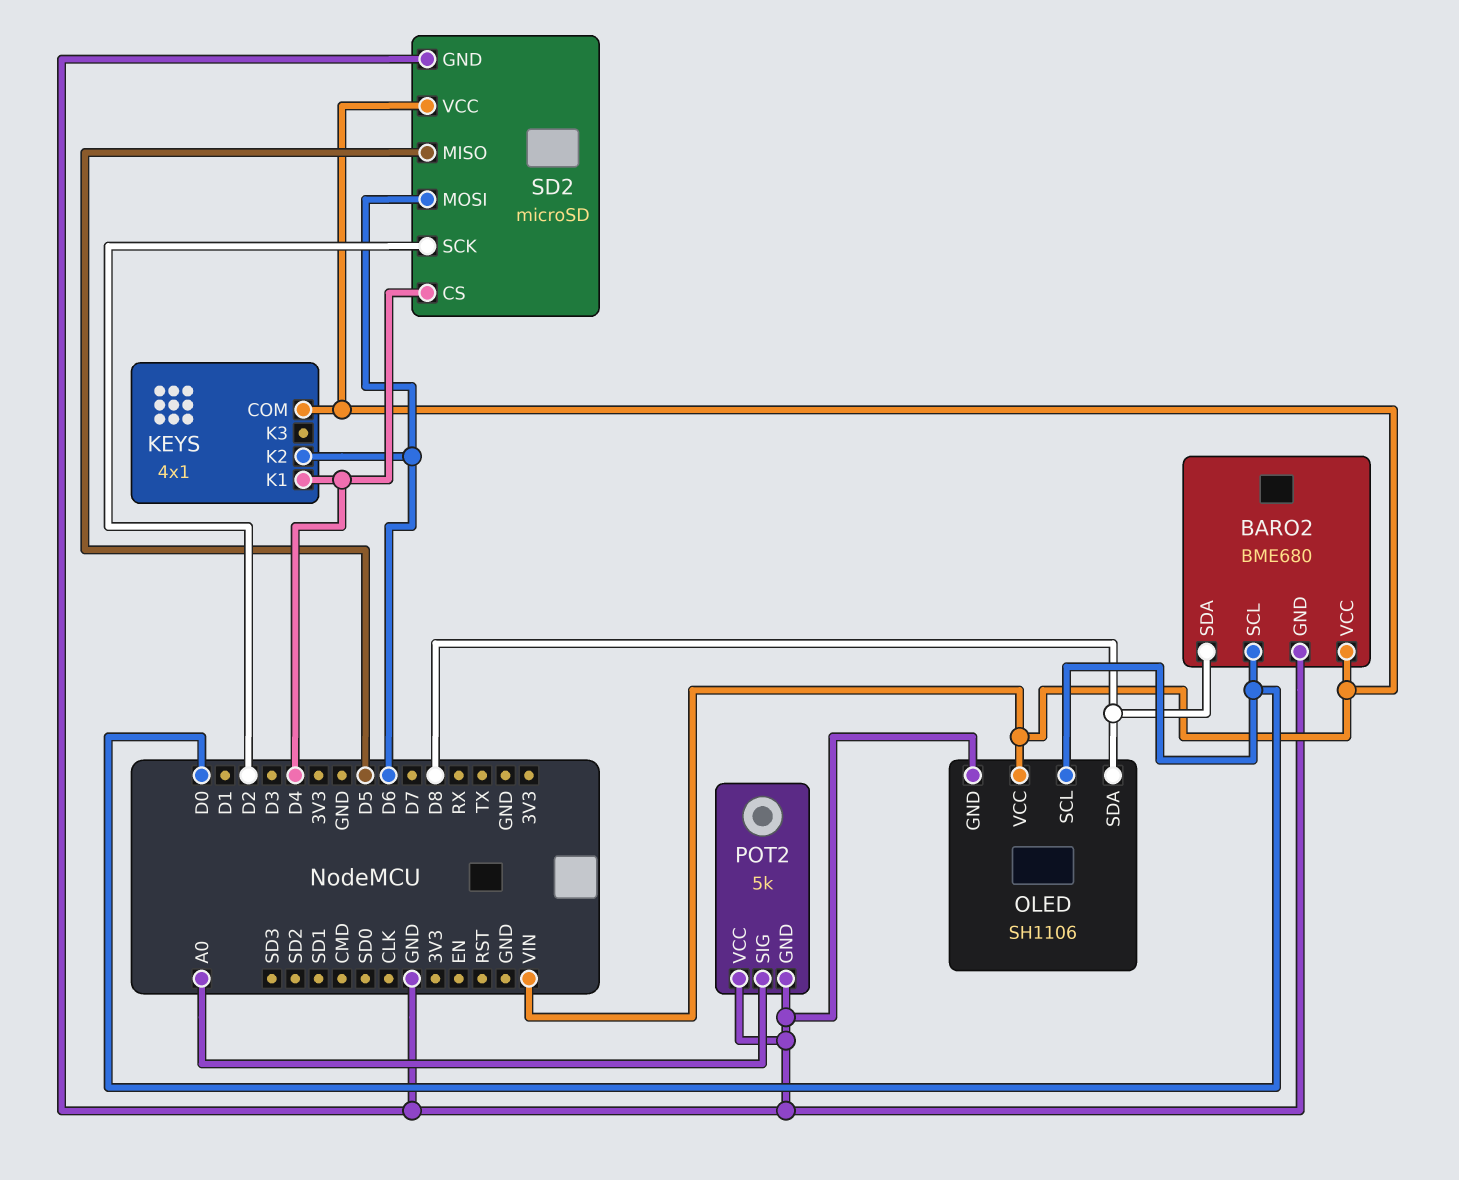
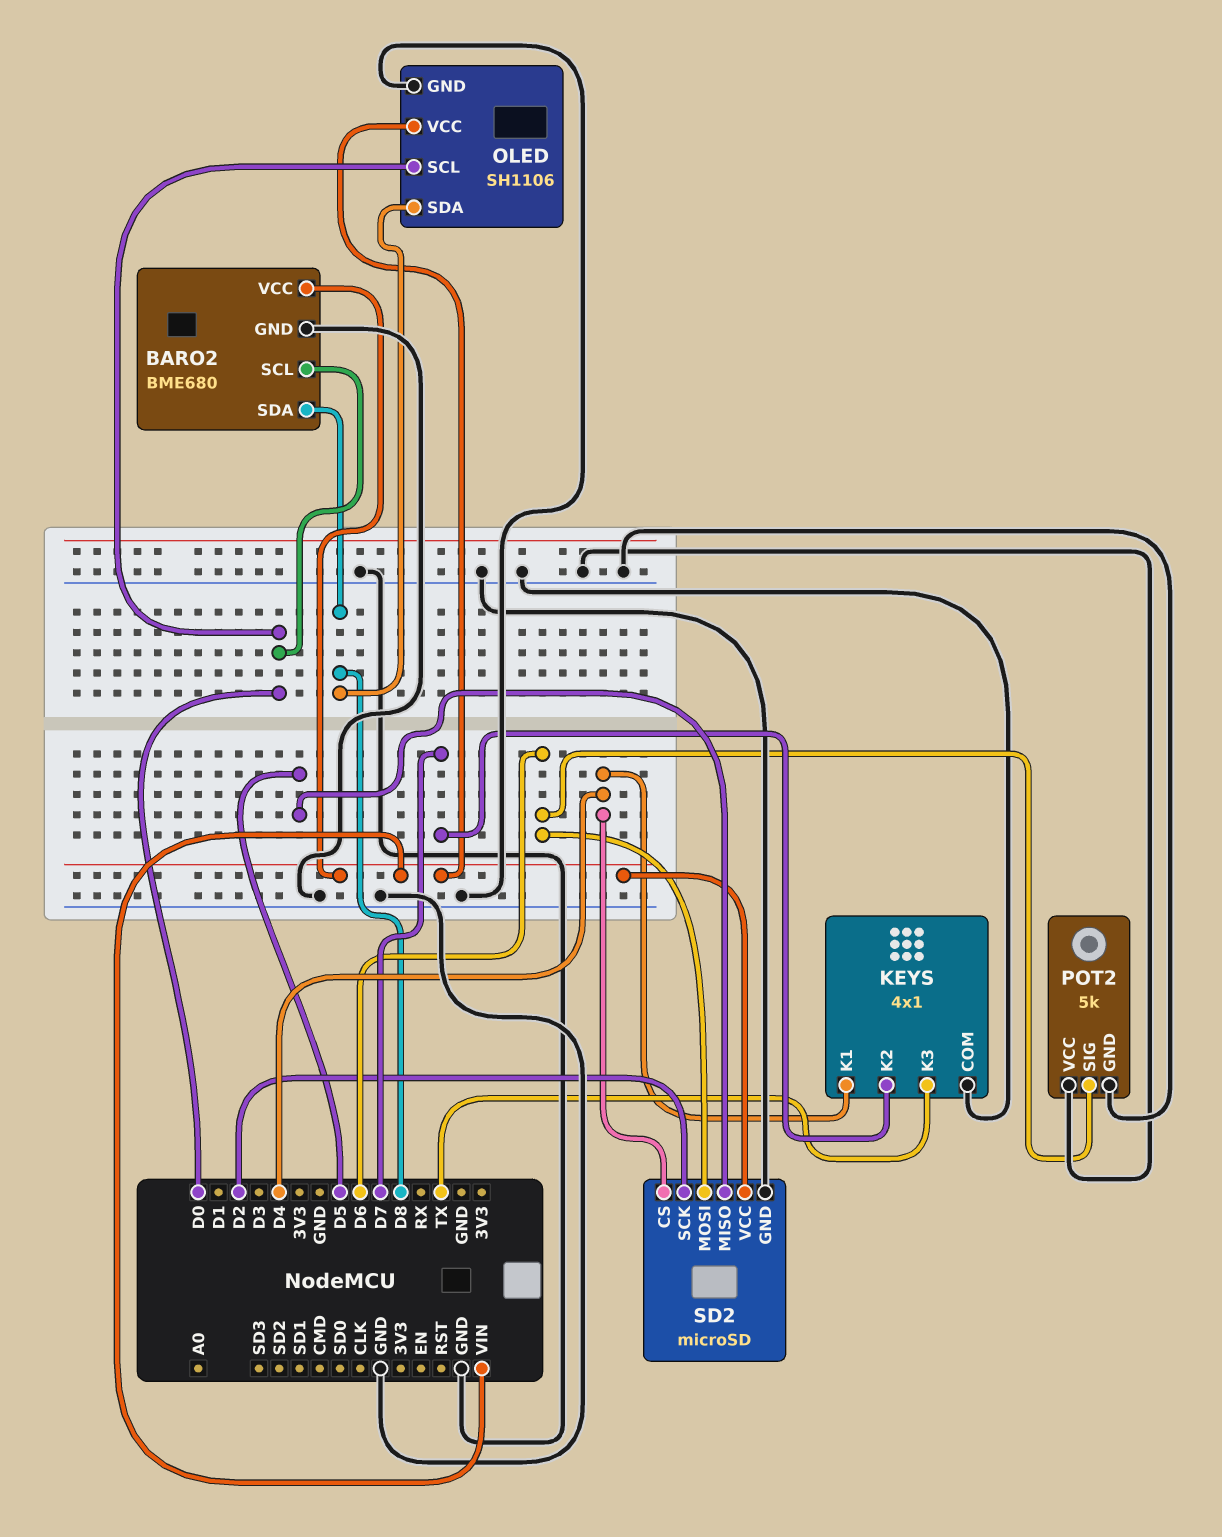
KEYS pin COM: VIN -> GND
KEYS pin K2: D6 -> D7
KEYS pin K3: none -> TX
POT2 pin SIG: A0 -> D6

